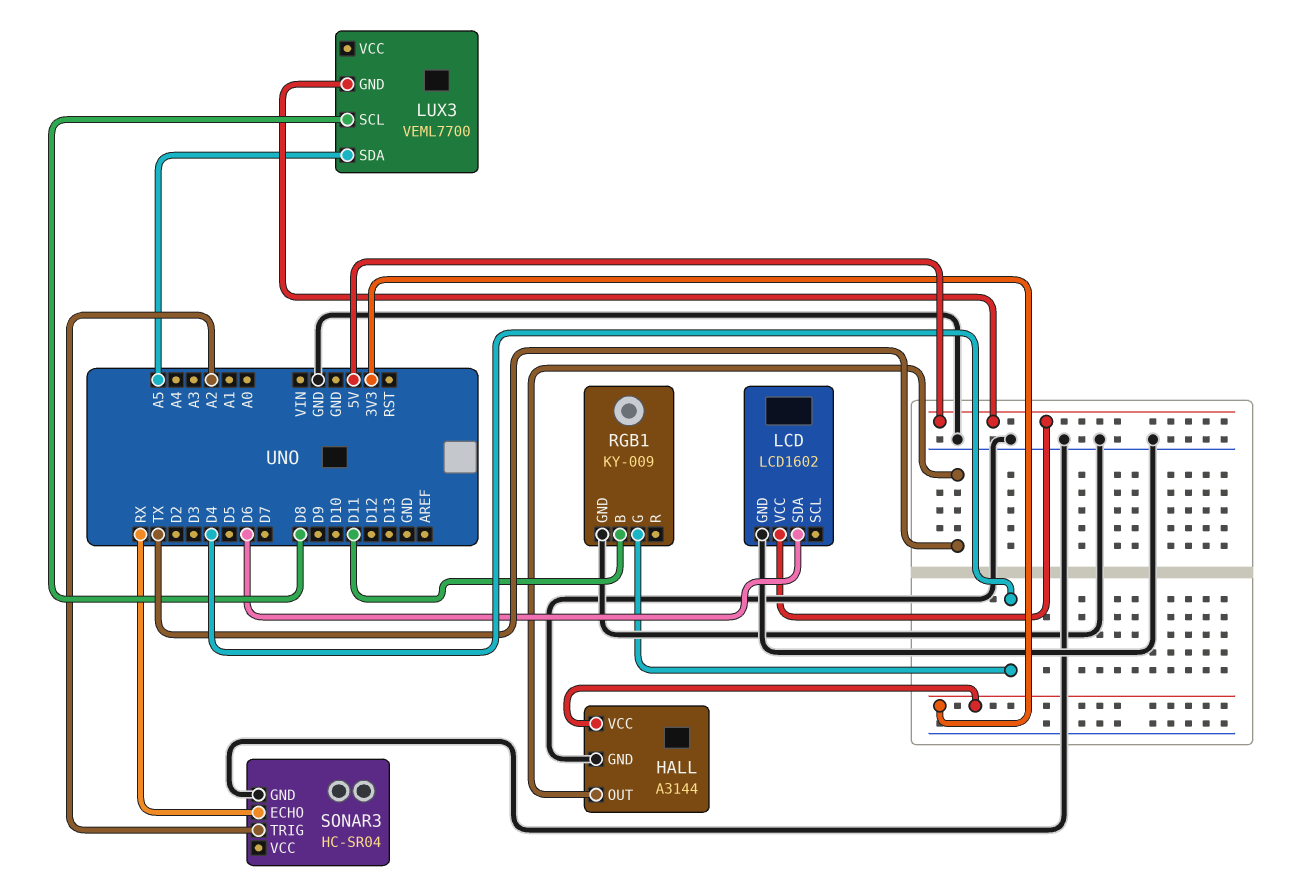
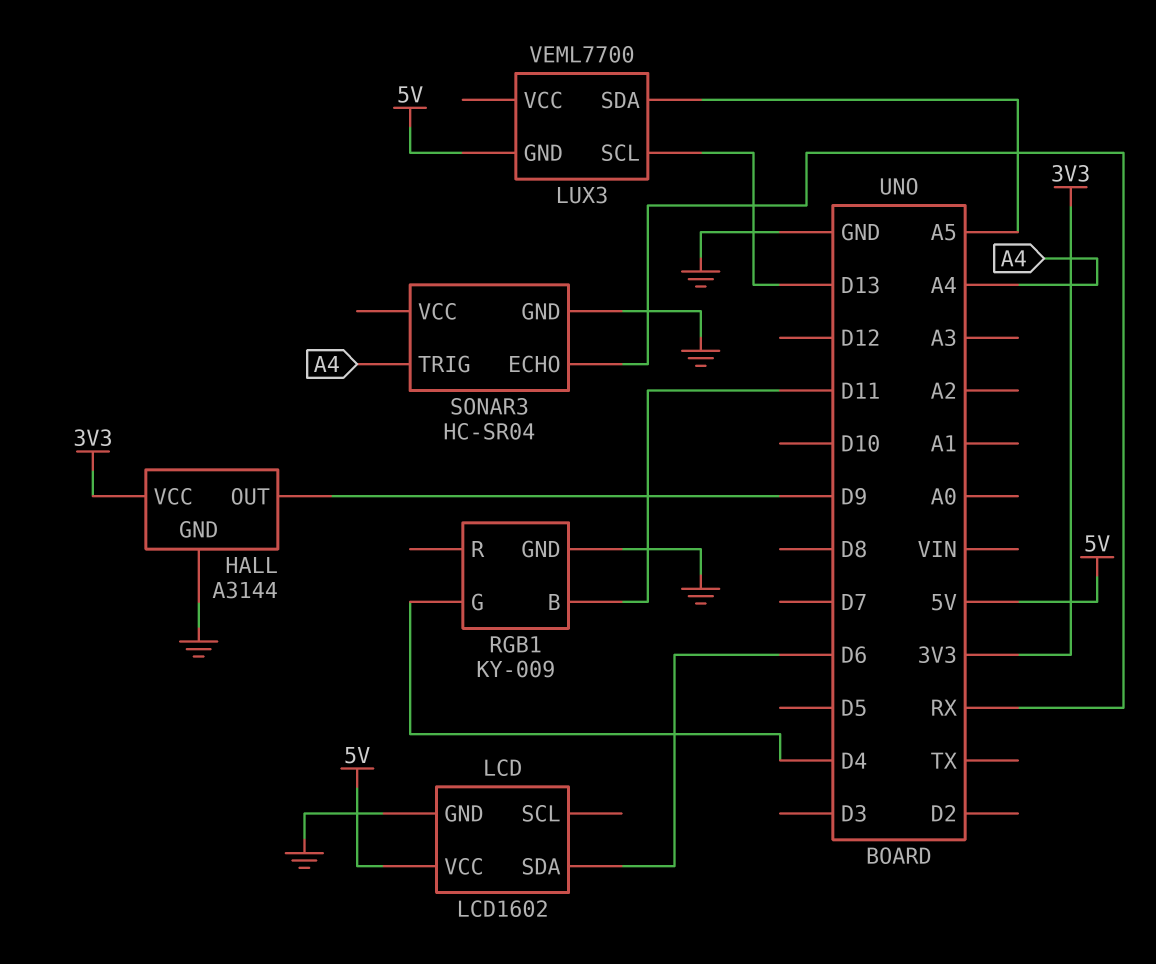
HALL pin OUT: TX -> D9
LUX3 pin SCL: D8 -> D13
SONAR3 pin TRIG: A2 -> A4

